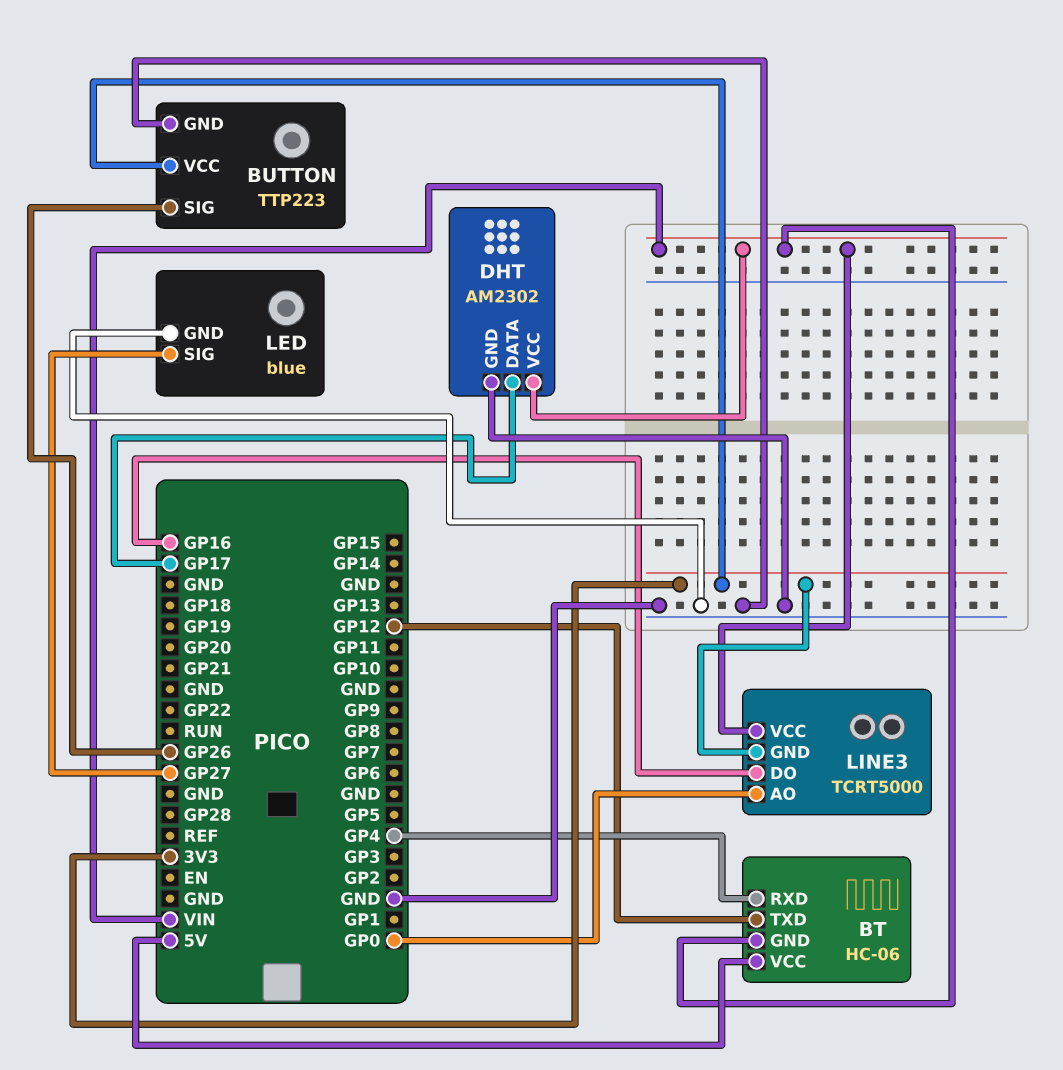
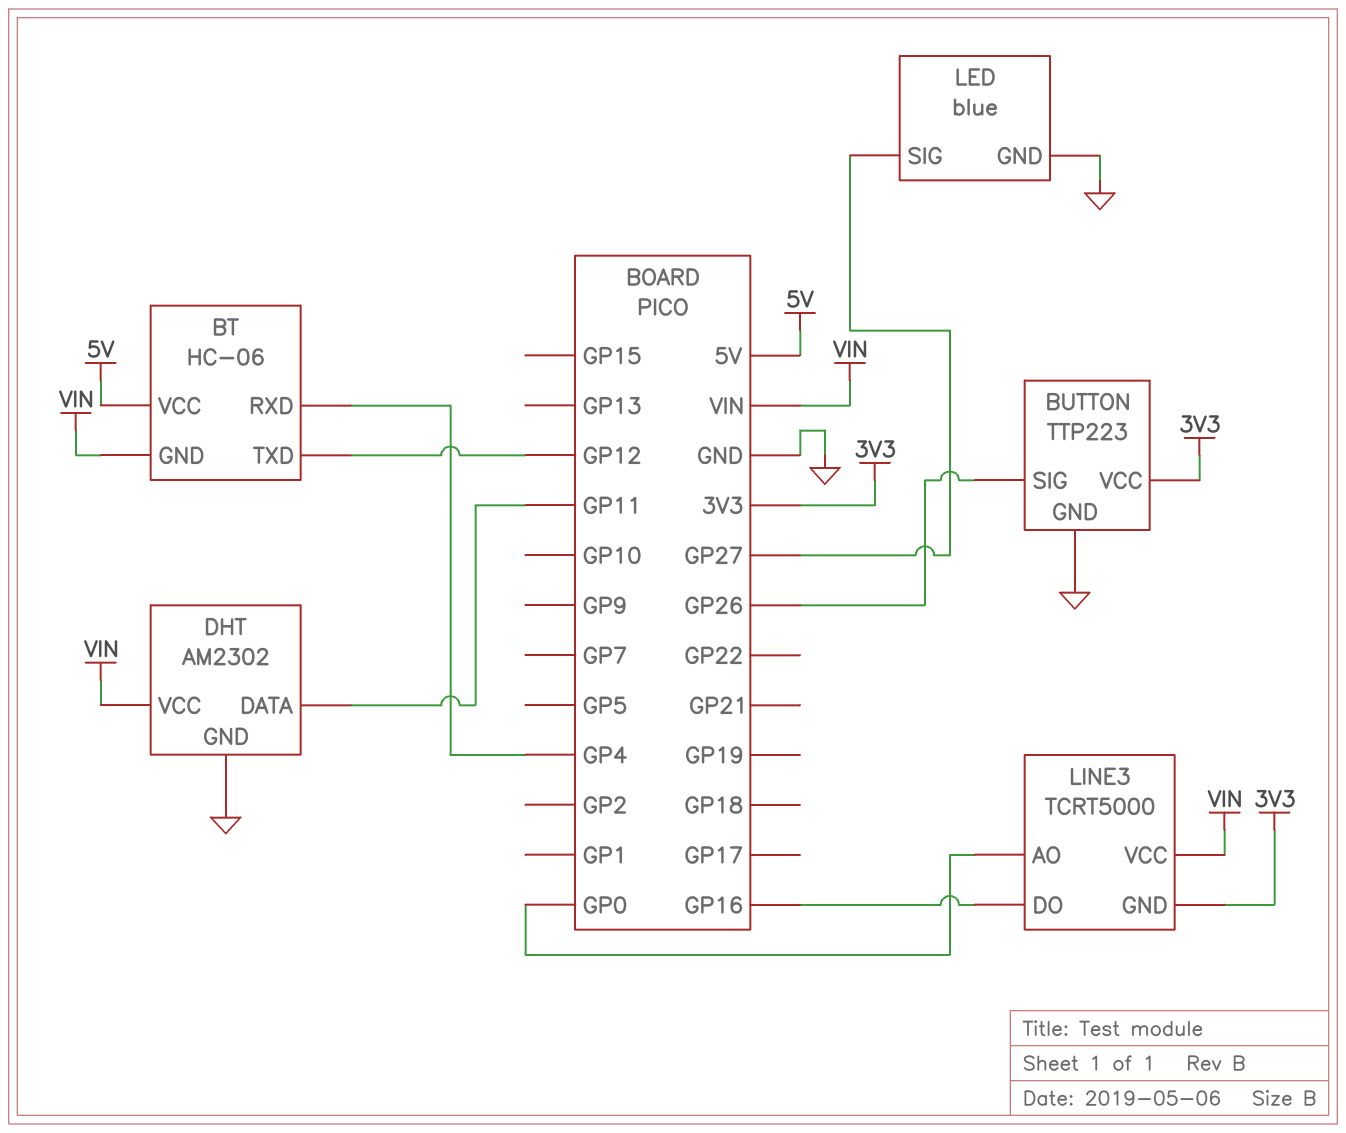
DHT pin DATA: GP17 -> GP11

